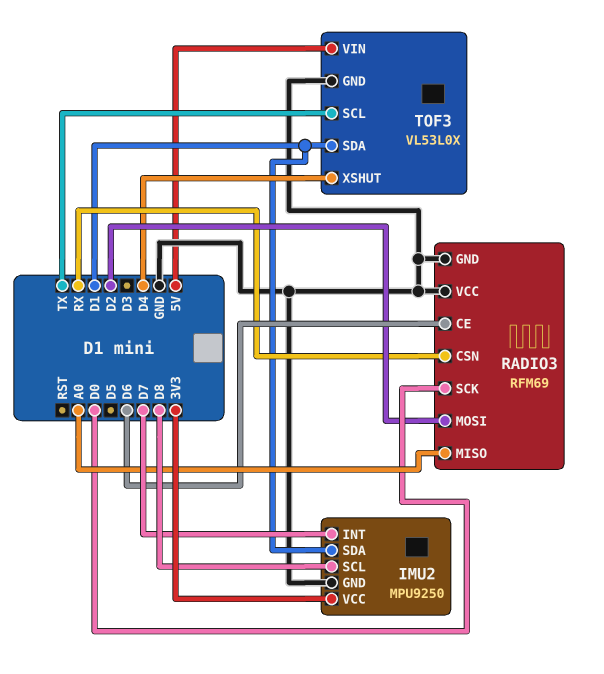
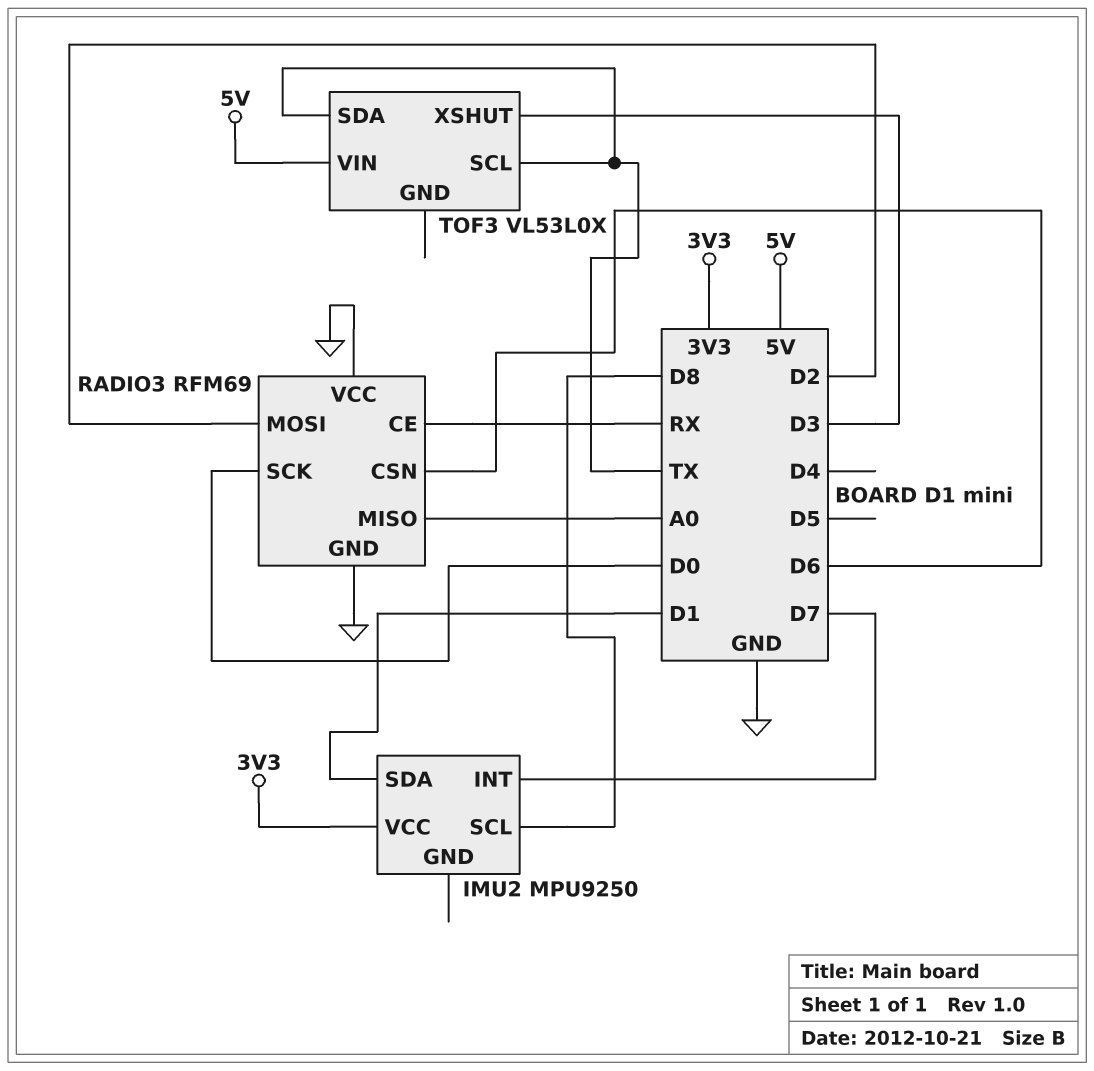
IMU2 pin GND: GND -> none
RADIO3 pin CE: D6 -> RX
RADIO3 pin CSN: RX -> D6
TOF3 pin GND: GND -> none
TOF3 pin SDA: D1 -> TX
TOF3 pin XSHUT: D4 -> D3

